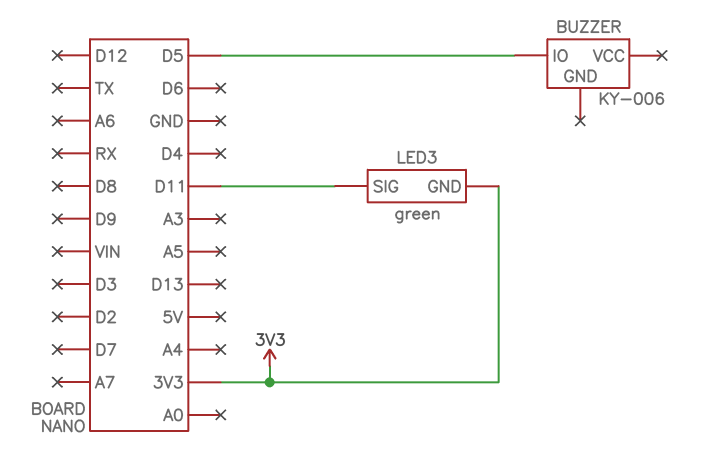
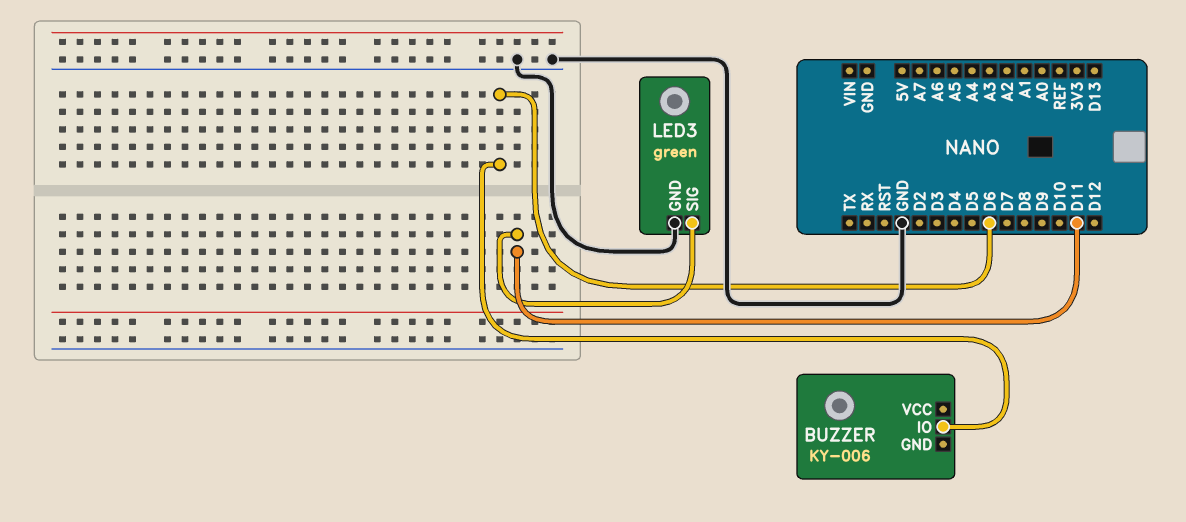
BUZZER pin IO: D5 -> D6
LED3 pin GND: 3V3 -> GND

